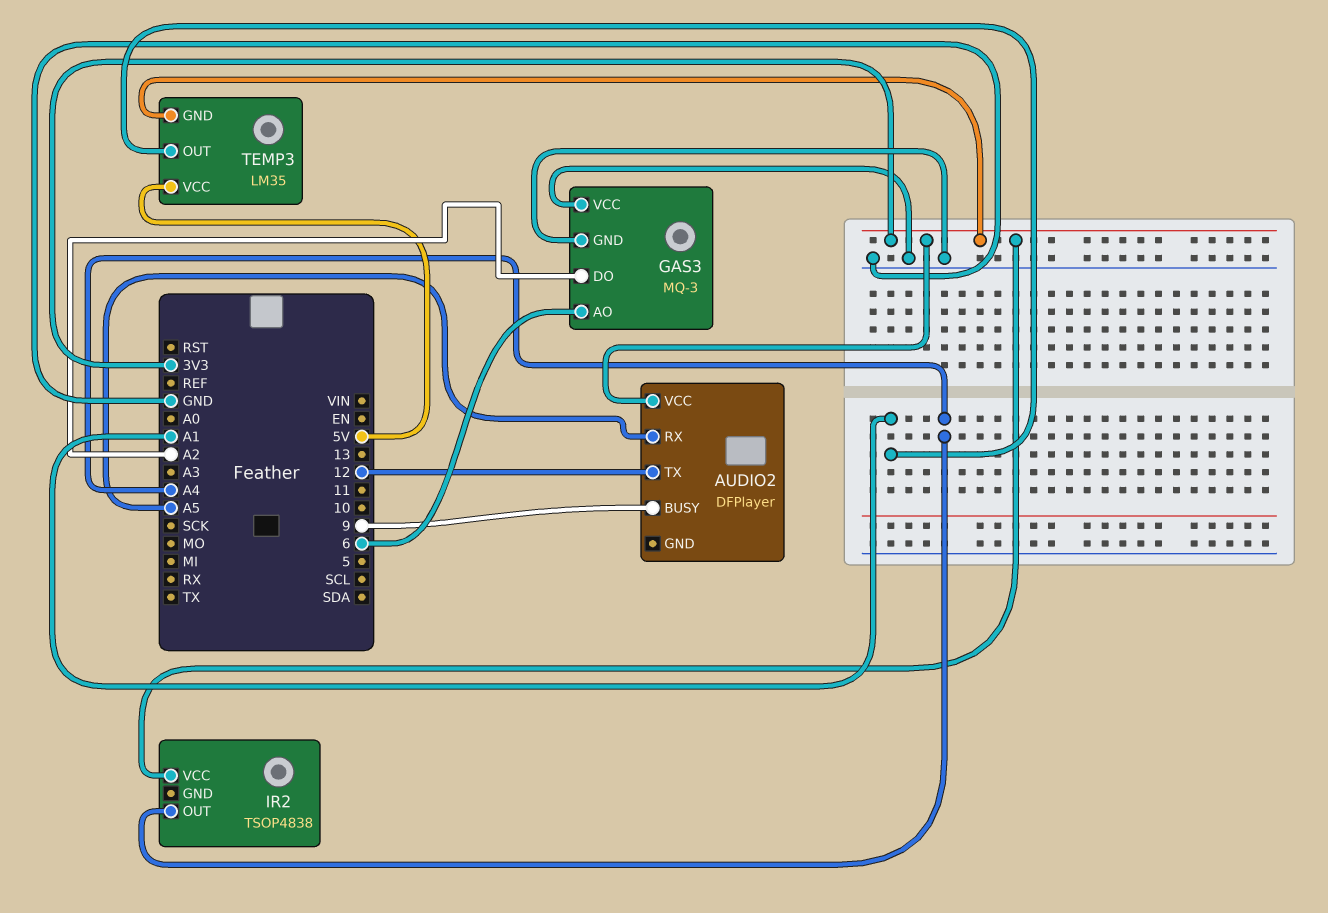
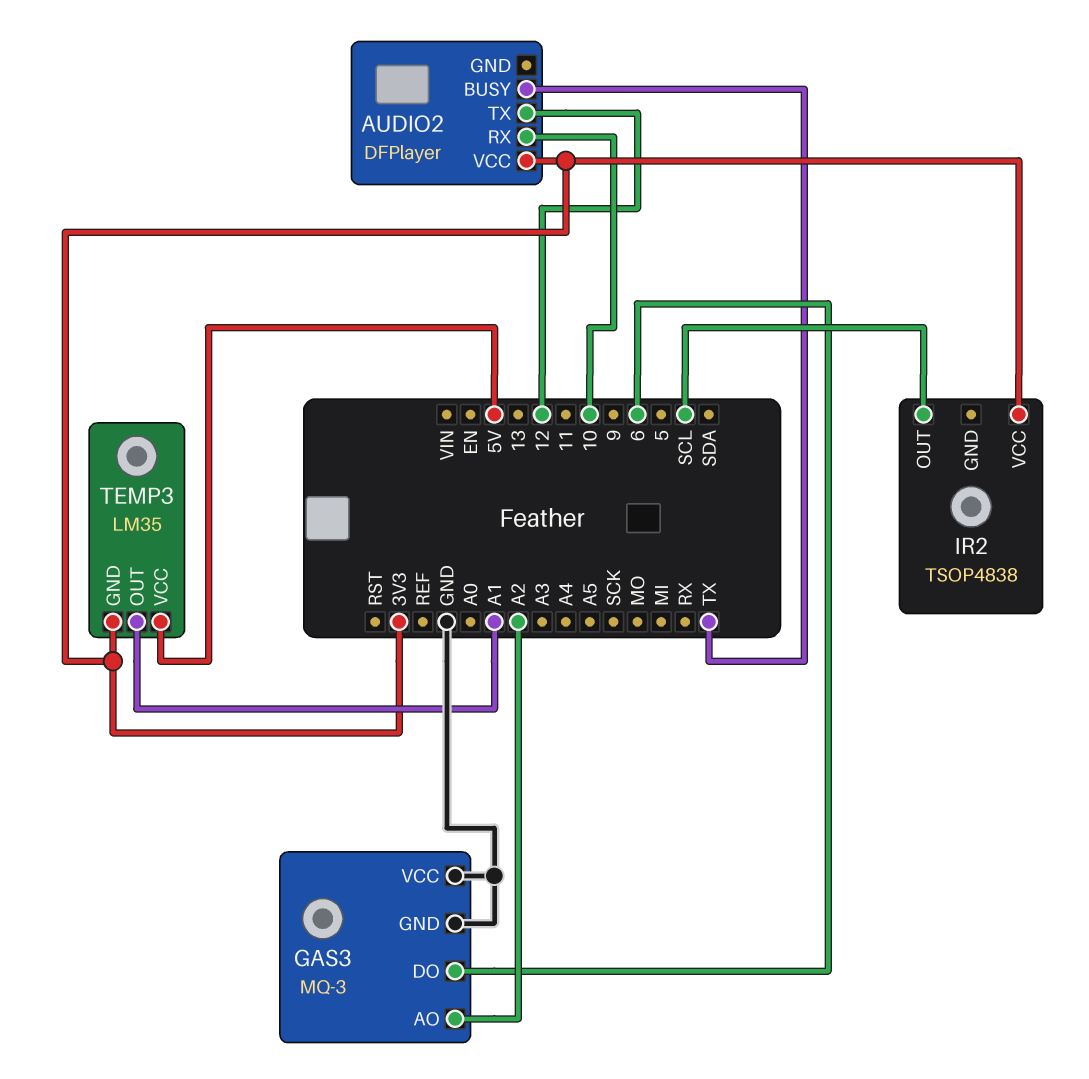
AUDIO2 pin BUSY: 9 -> TX
AUDIO2 pin RX: A5 -> 10
GAS3 pin AO: 6 -> A2
GAS3 pin DO: A2 -> 6
IR2 pin OUT: A4 -> SCL

